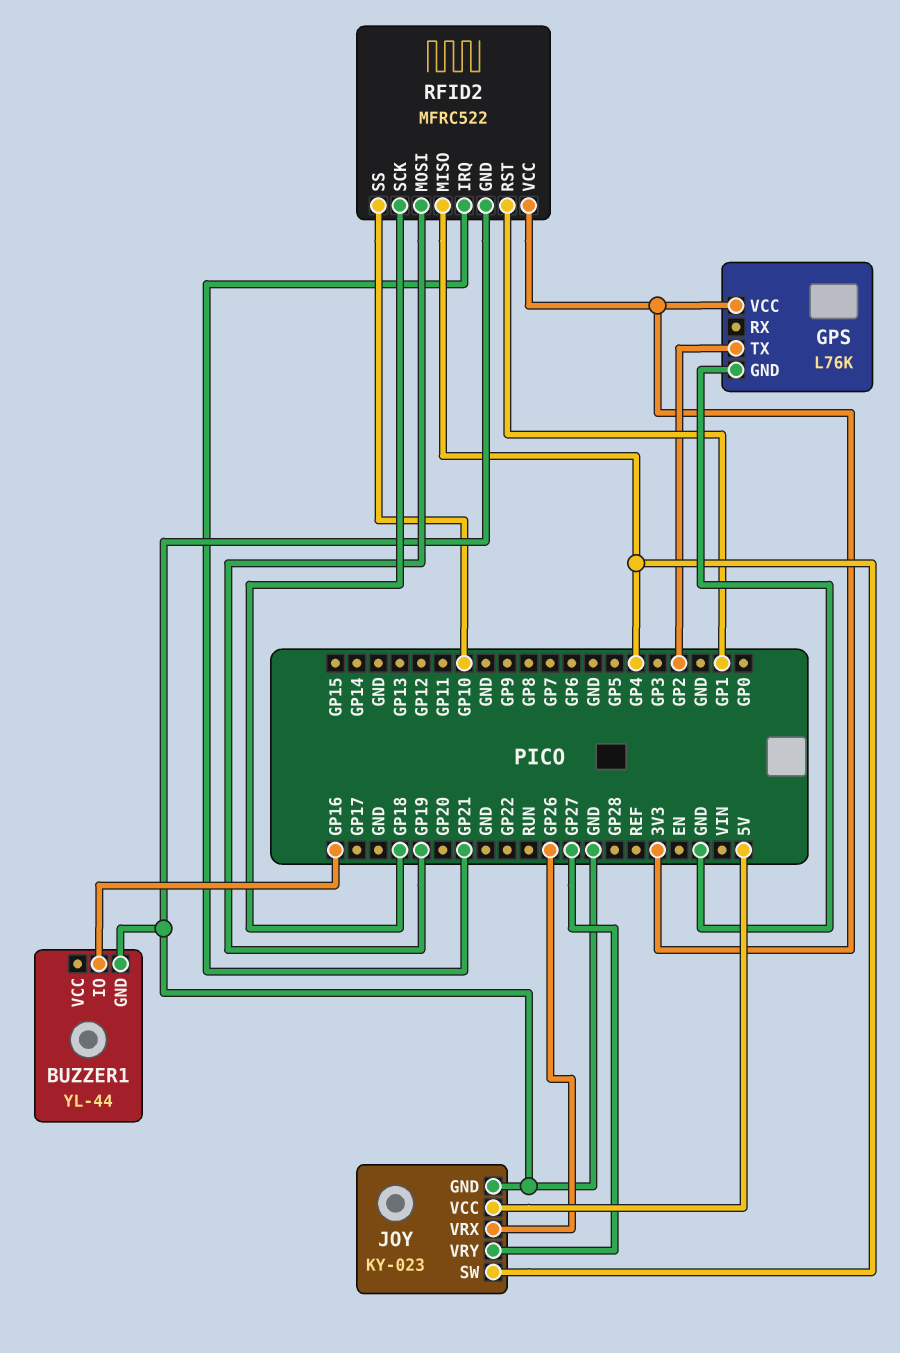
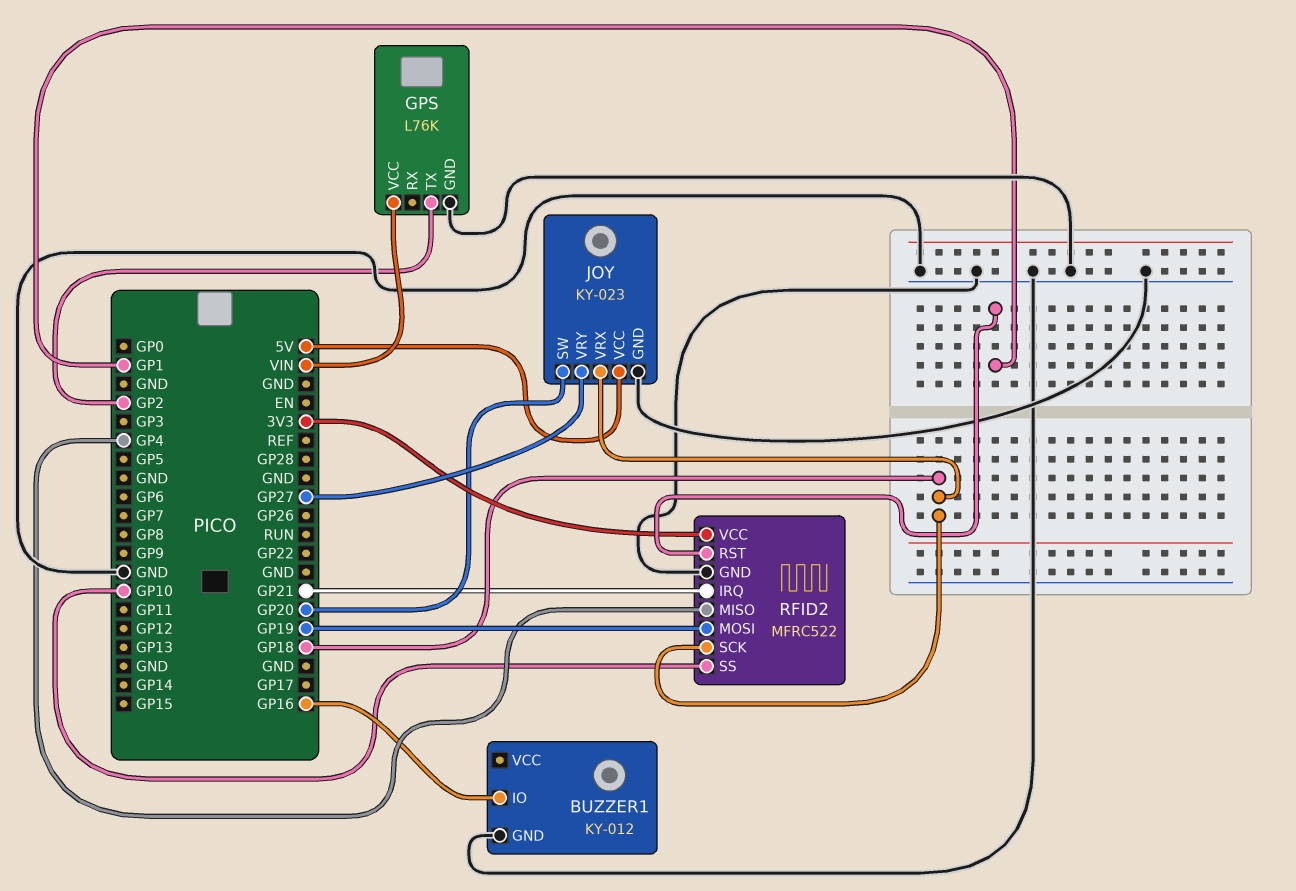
BUZZER1: YL-44 -> KY-012
GPS pin VCC: 3V3 -> VIN
JOY pin SW: GP4 -> GP20
JOY pin VRX: GP26 -> GP18

